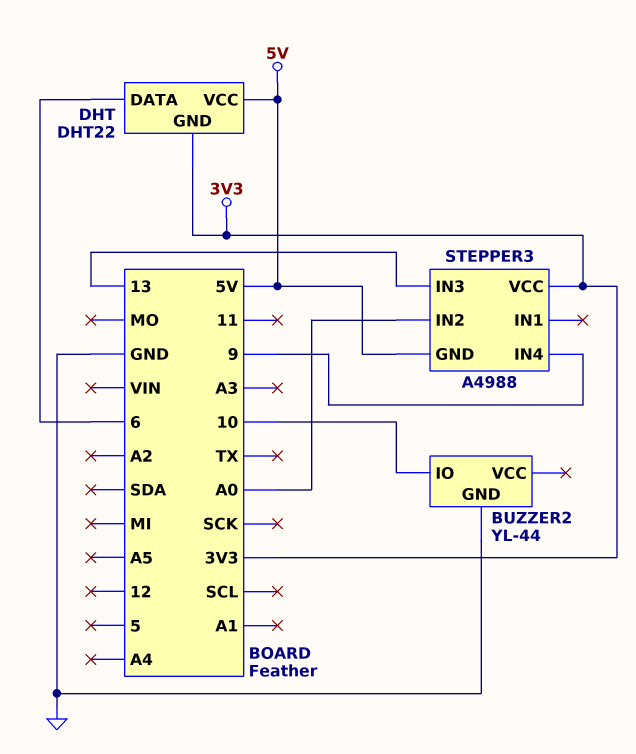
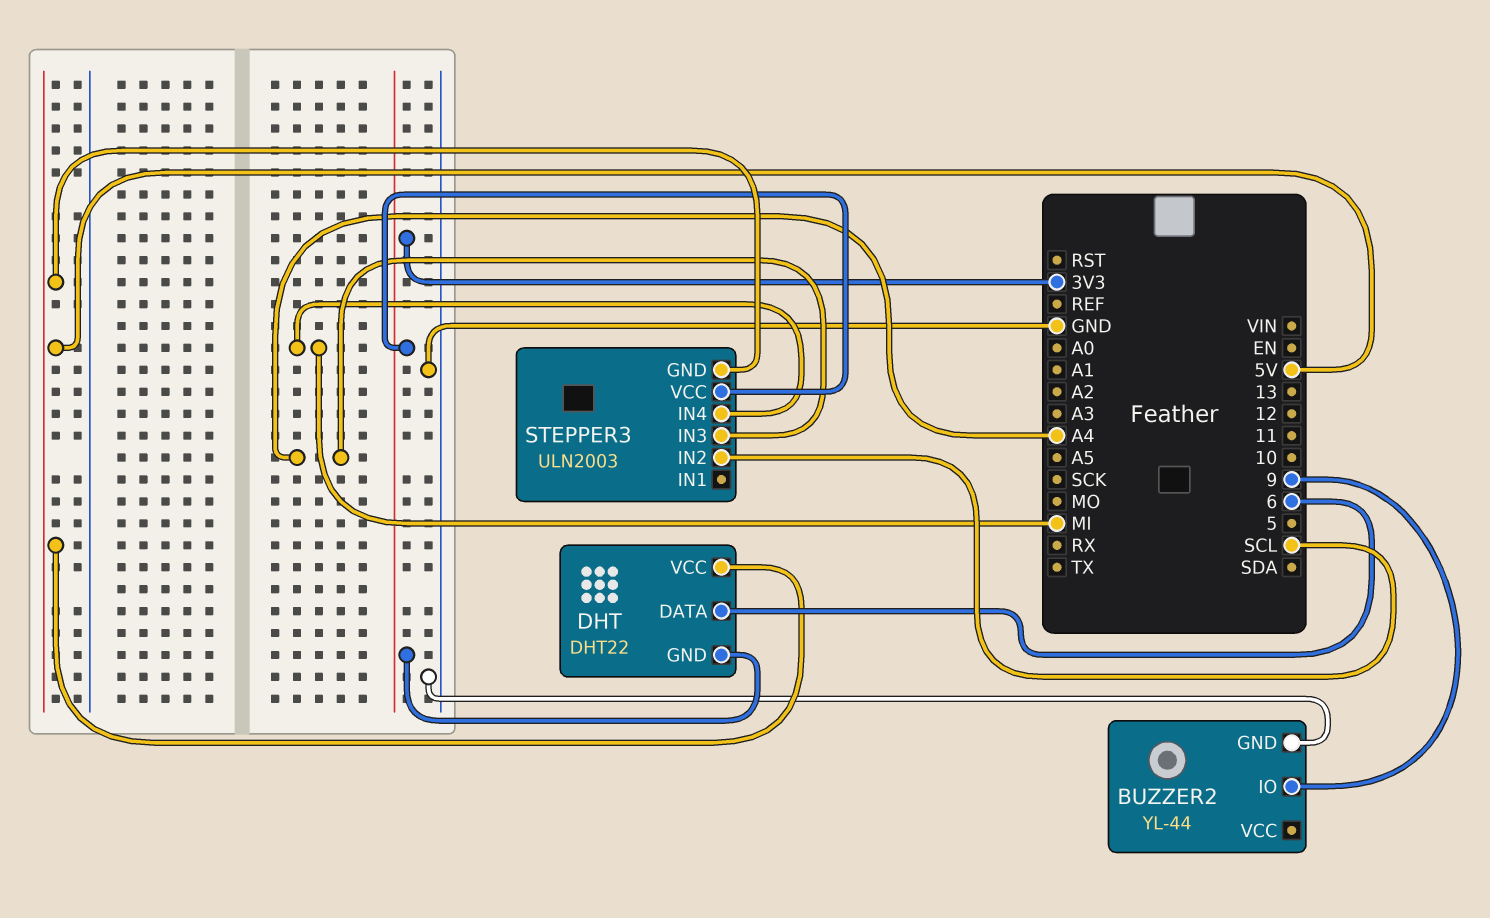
BUZZER2 pin IO: 10 -> 9
STEPPER3: A4988 -> ULN2003
STEPPER3 pin IN2: A0 -> SCL
STEPPER3 pin IN3: 13 -> A4
STEPPER3 pin IN4: 9 -> MI

